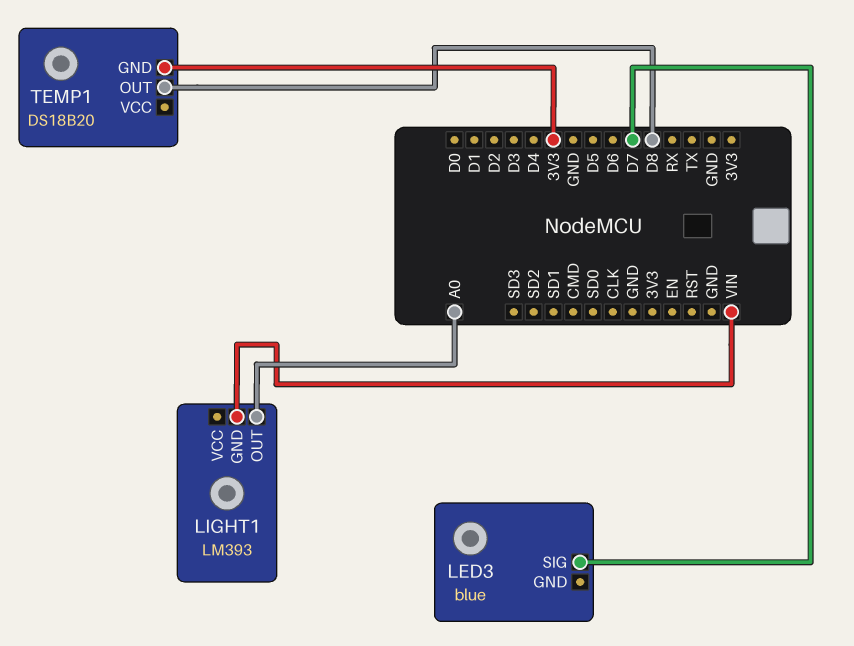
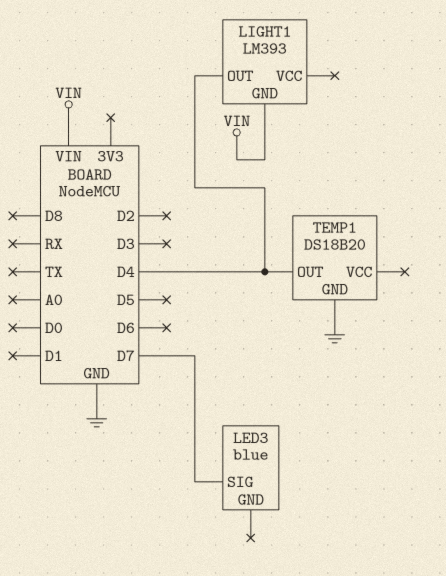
LIGHT1 pin OUT: A0 -> D4
TEMP1 pin GND: 3V3 -> GND
TEMP1 pin OUT: D8 -> D4

